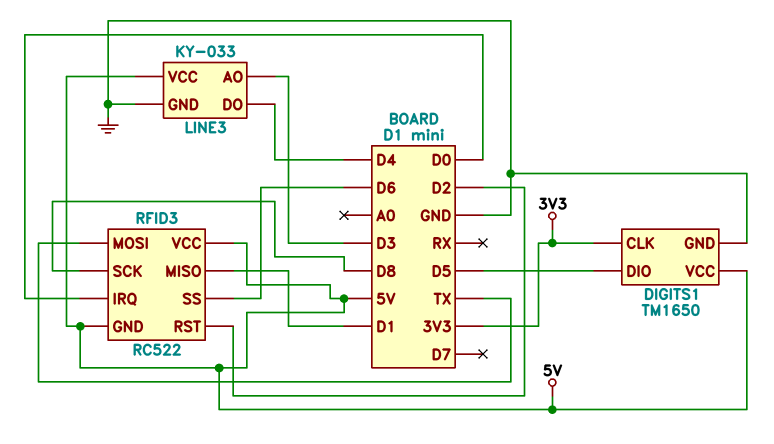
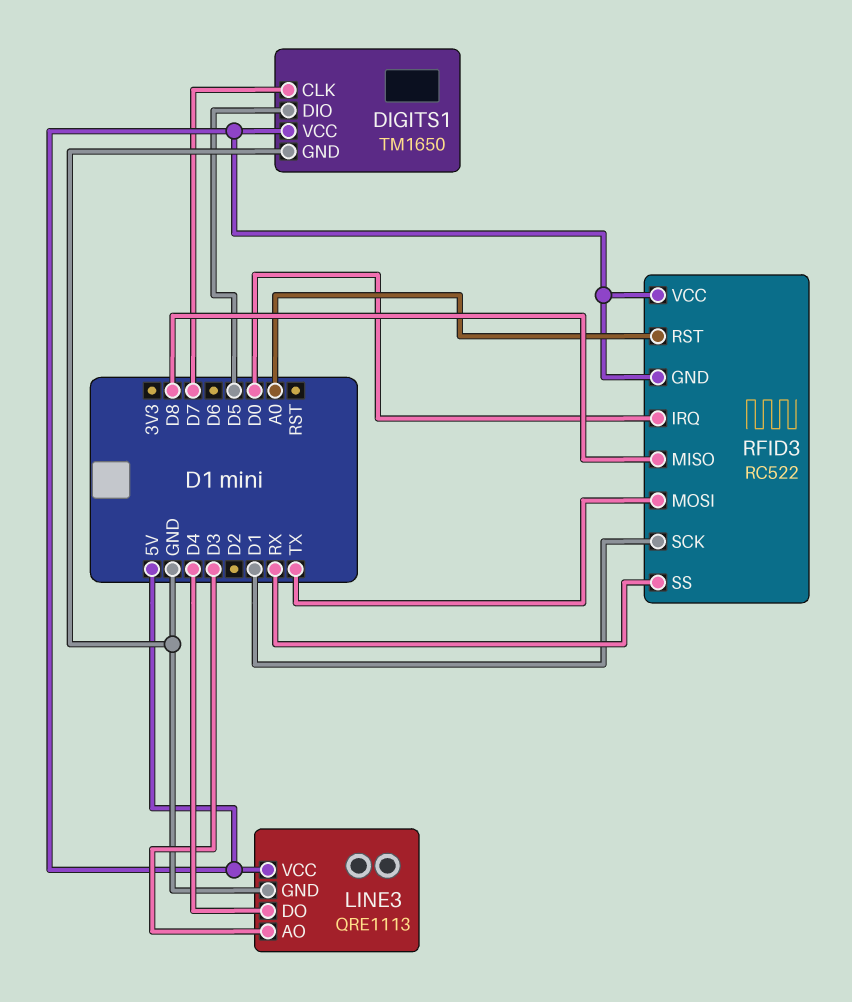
DIGITS1 pin CLK: 3V3 -> D7
LINE3: KY-033 -> QRE1113
RFID3 pin MISO: D1 -> D8
RFID3 pin RST: D2 -> A0
RFID3 pin SCK: D8 -> D1
RFID3 pin SS: D6 -> RX

